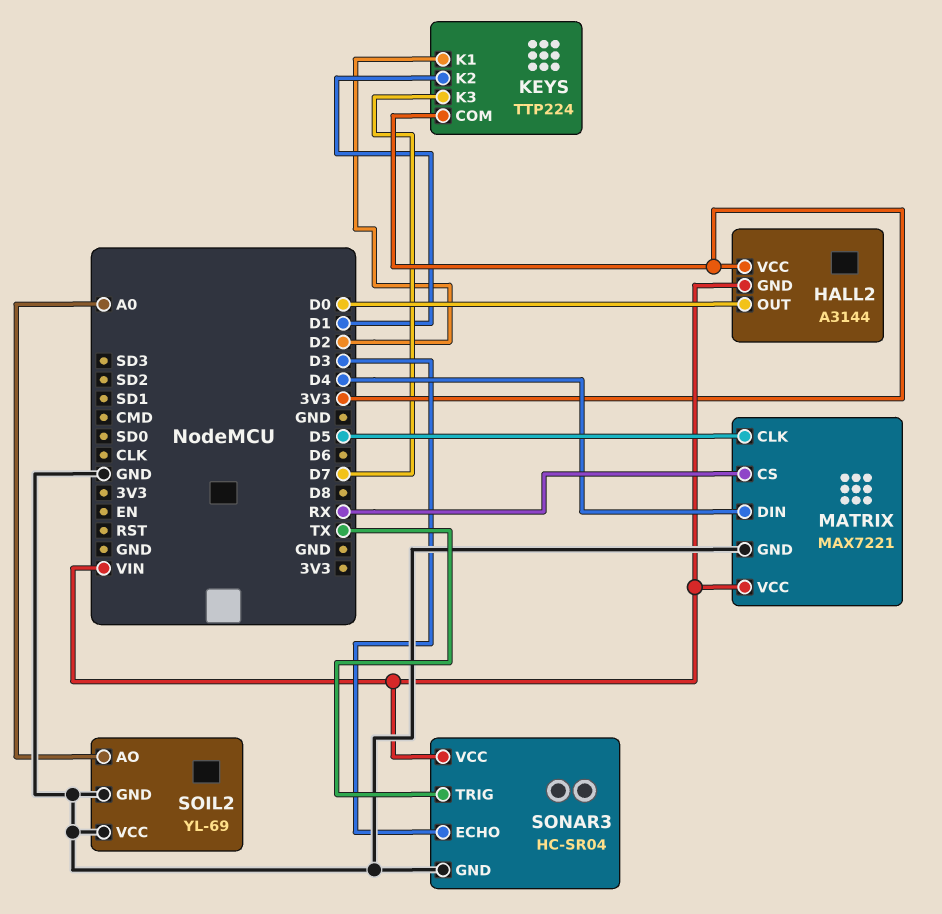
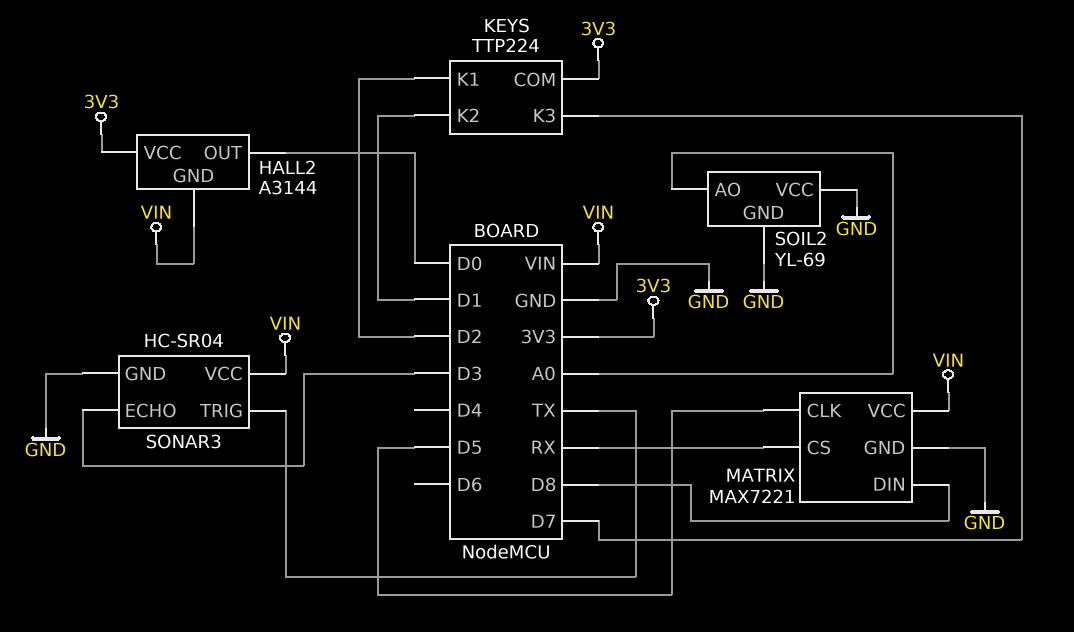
MATRIX pin DIN: D4 -> D8

